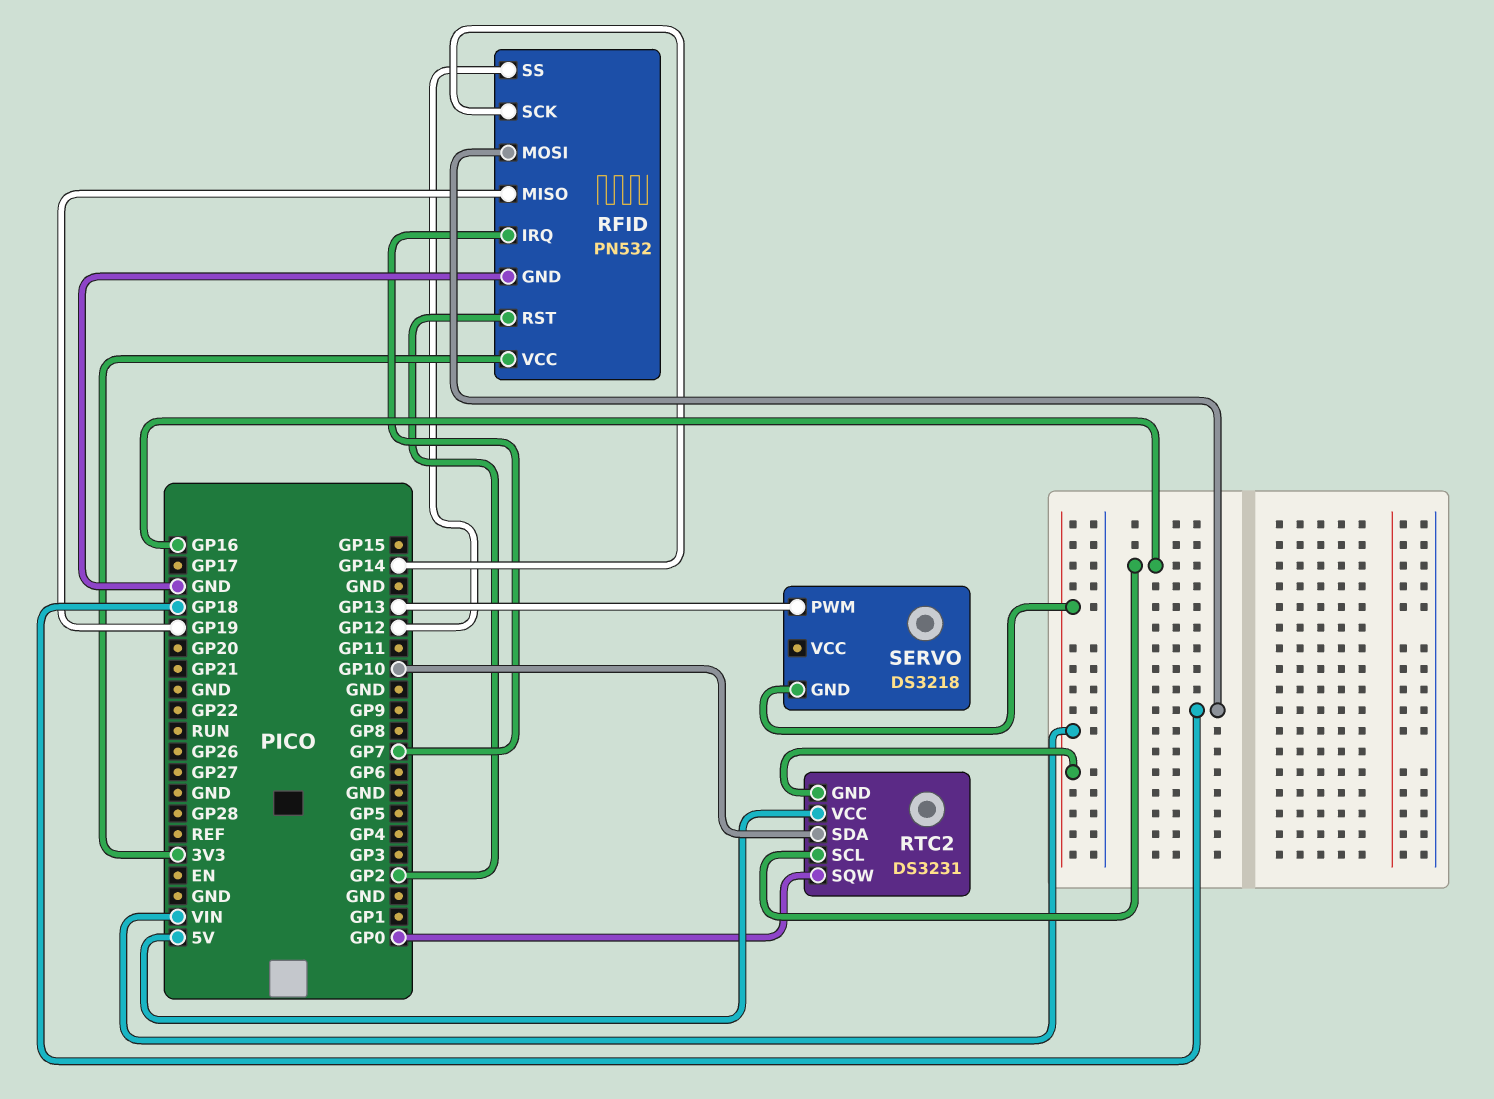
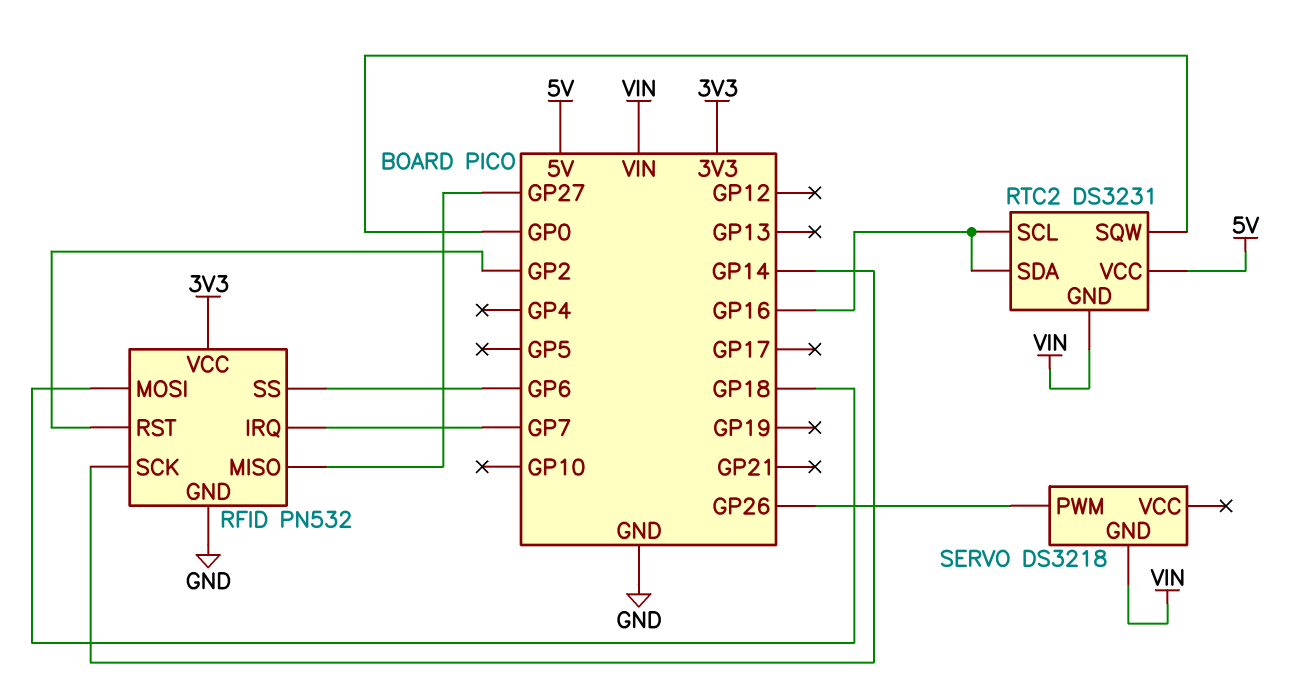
RFID pin MISO: GP19 -> GP27
RFID pin SS: GP12 -> GP6
RTC2 pin SDA: GP10 -> GP16
SERVO pin PWM: GP13 -> GP26

